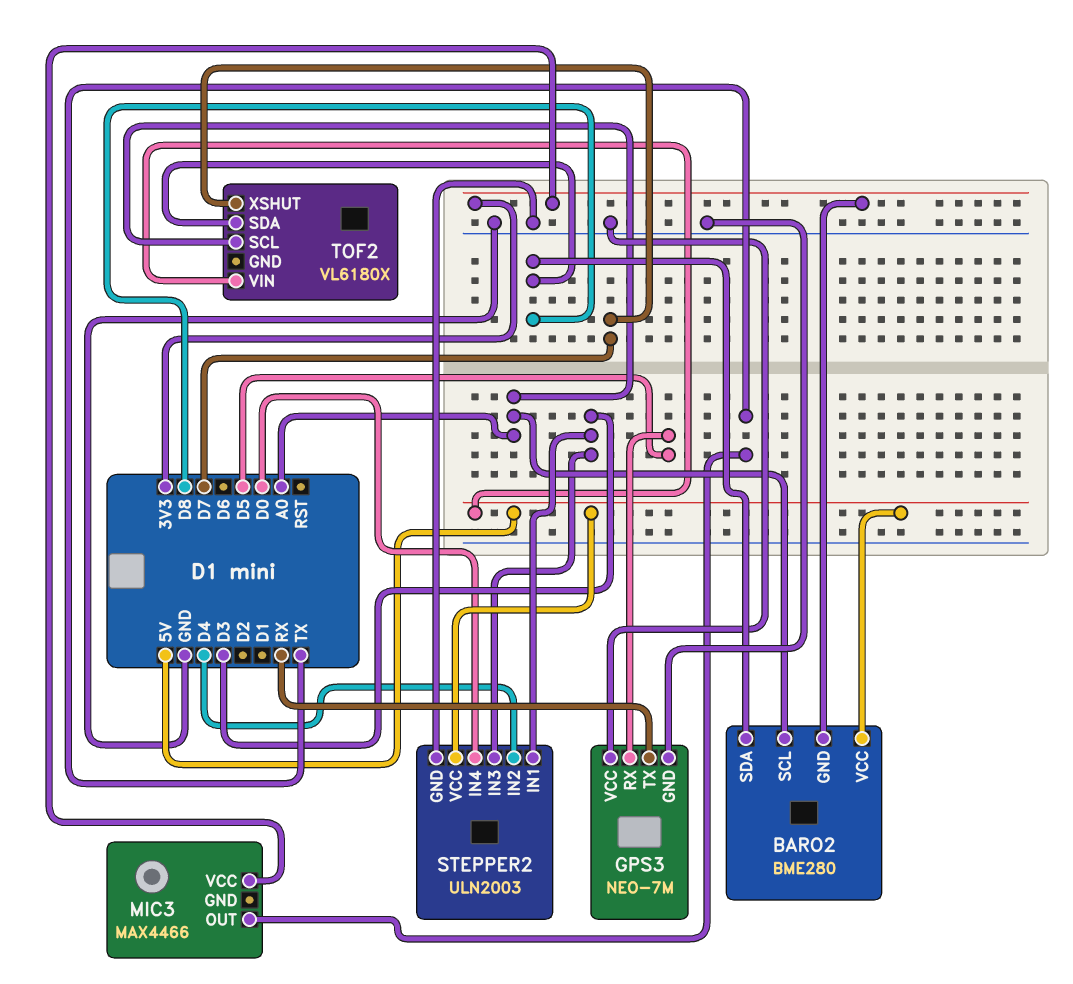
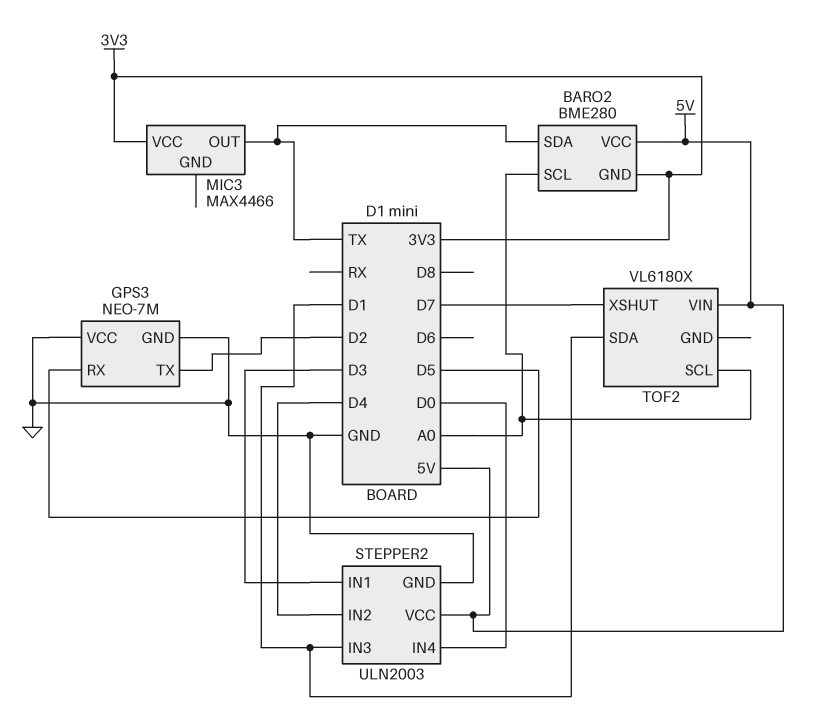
BARO2 pin SDA: D8 -> TX
GPS3 pin TX: RX -> D2
STEPPER2 pin IN3: D3 -> D1
TOF2 pin SDA: D8 -> D1

